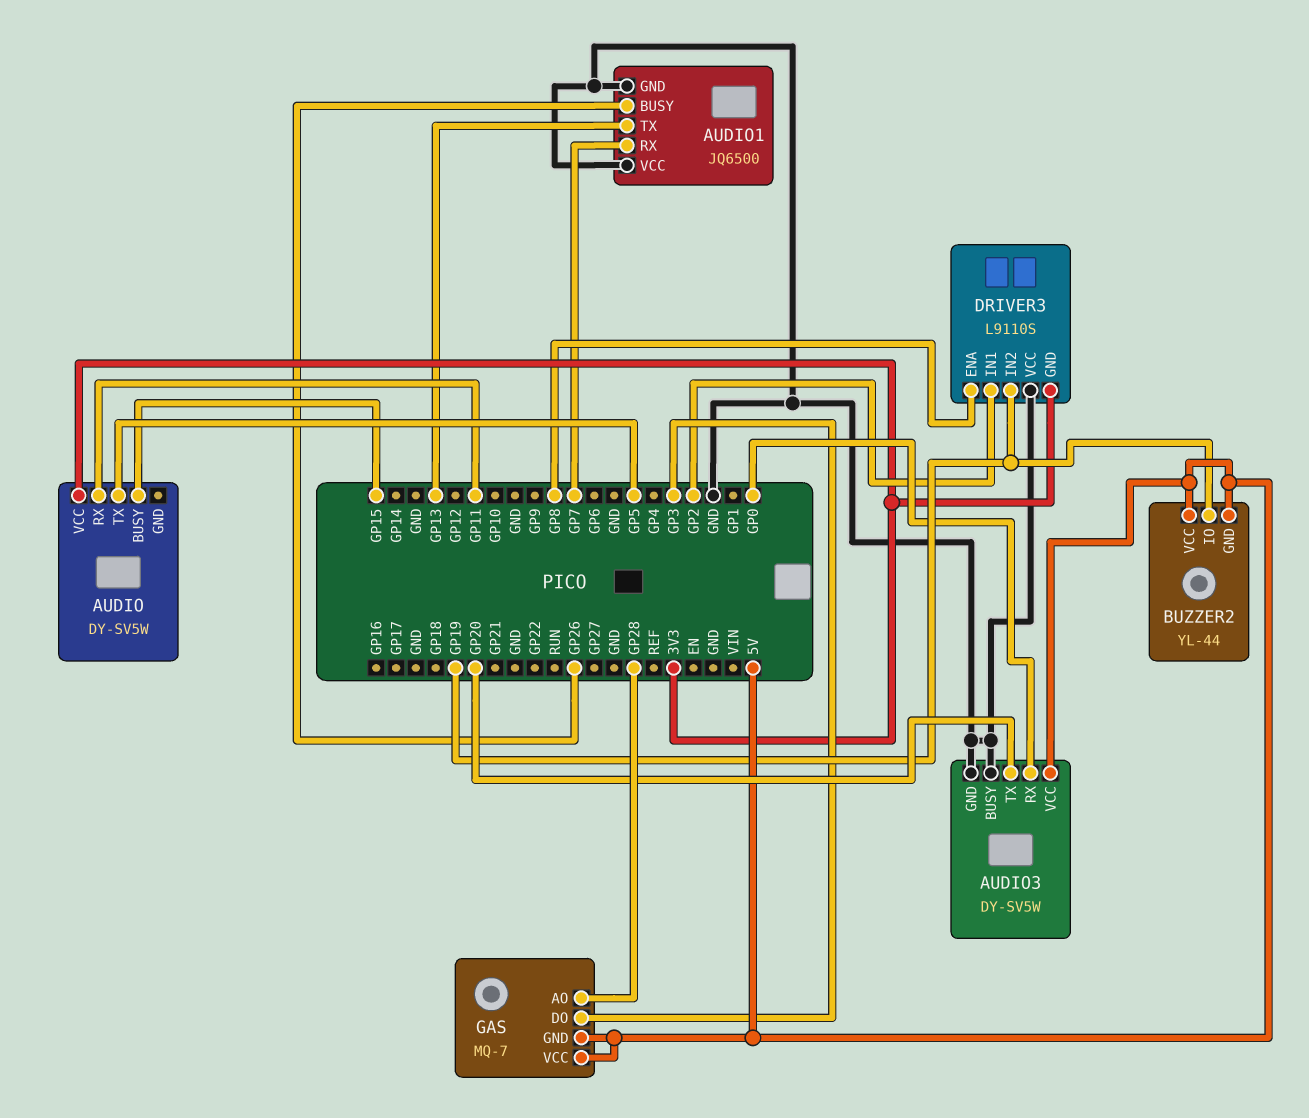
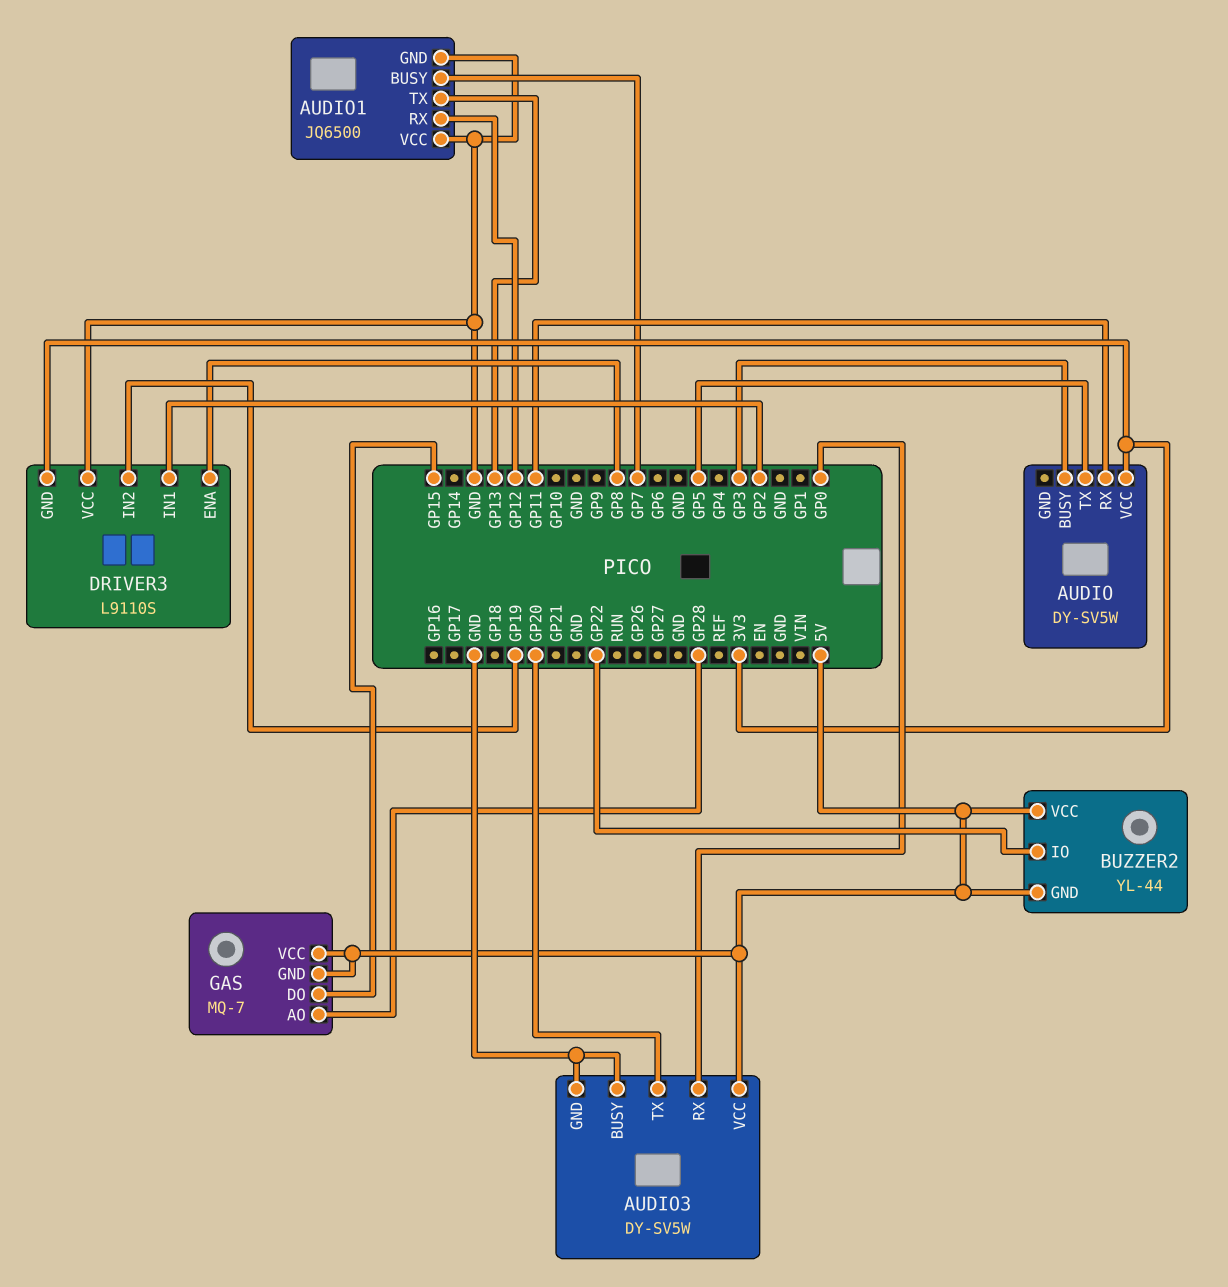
AUDIO pin BUSY: GP15 -> GP3
AUDIO1 pin BUSY: GP26 -> GP7
AUDIO1 pin RX: GP7 -> GP12
BUZZER2 pin IO: GP19 -> GP22
GAS pin DO: GP3 -> GP15

